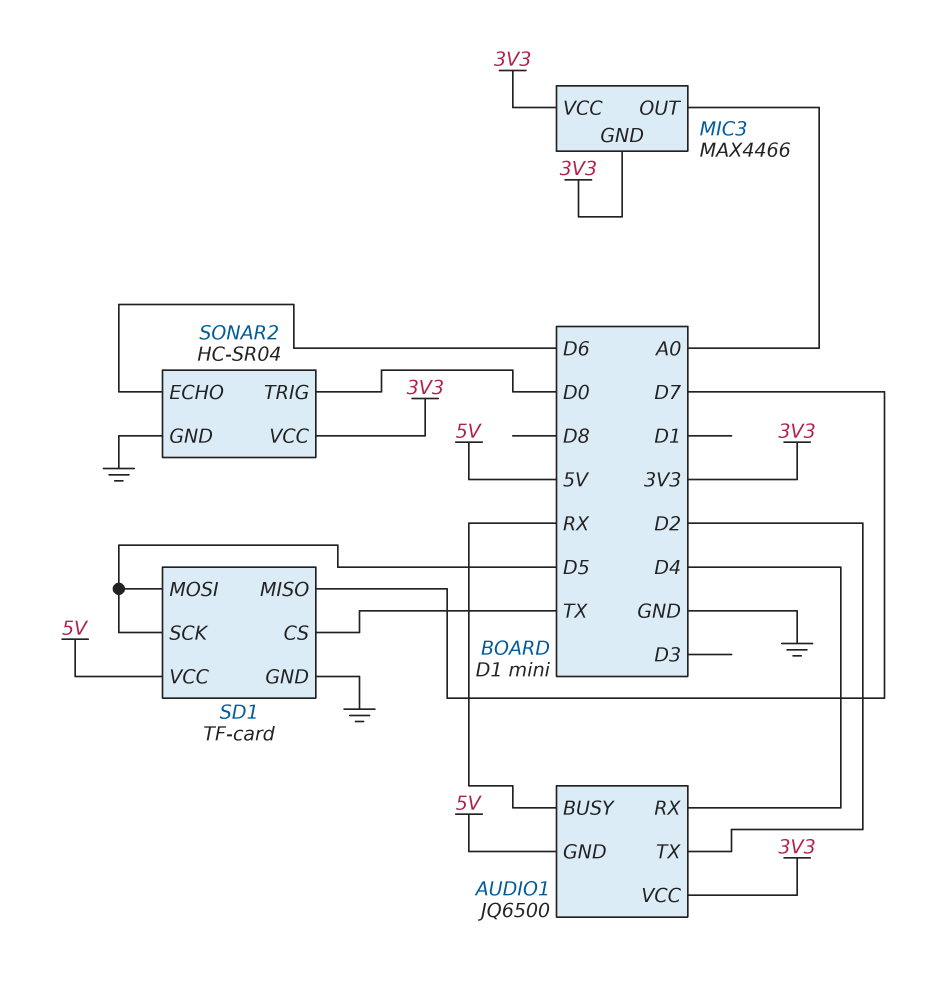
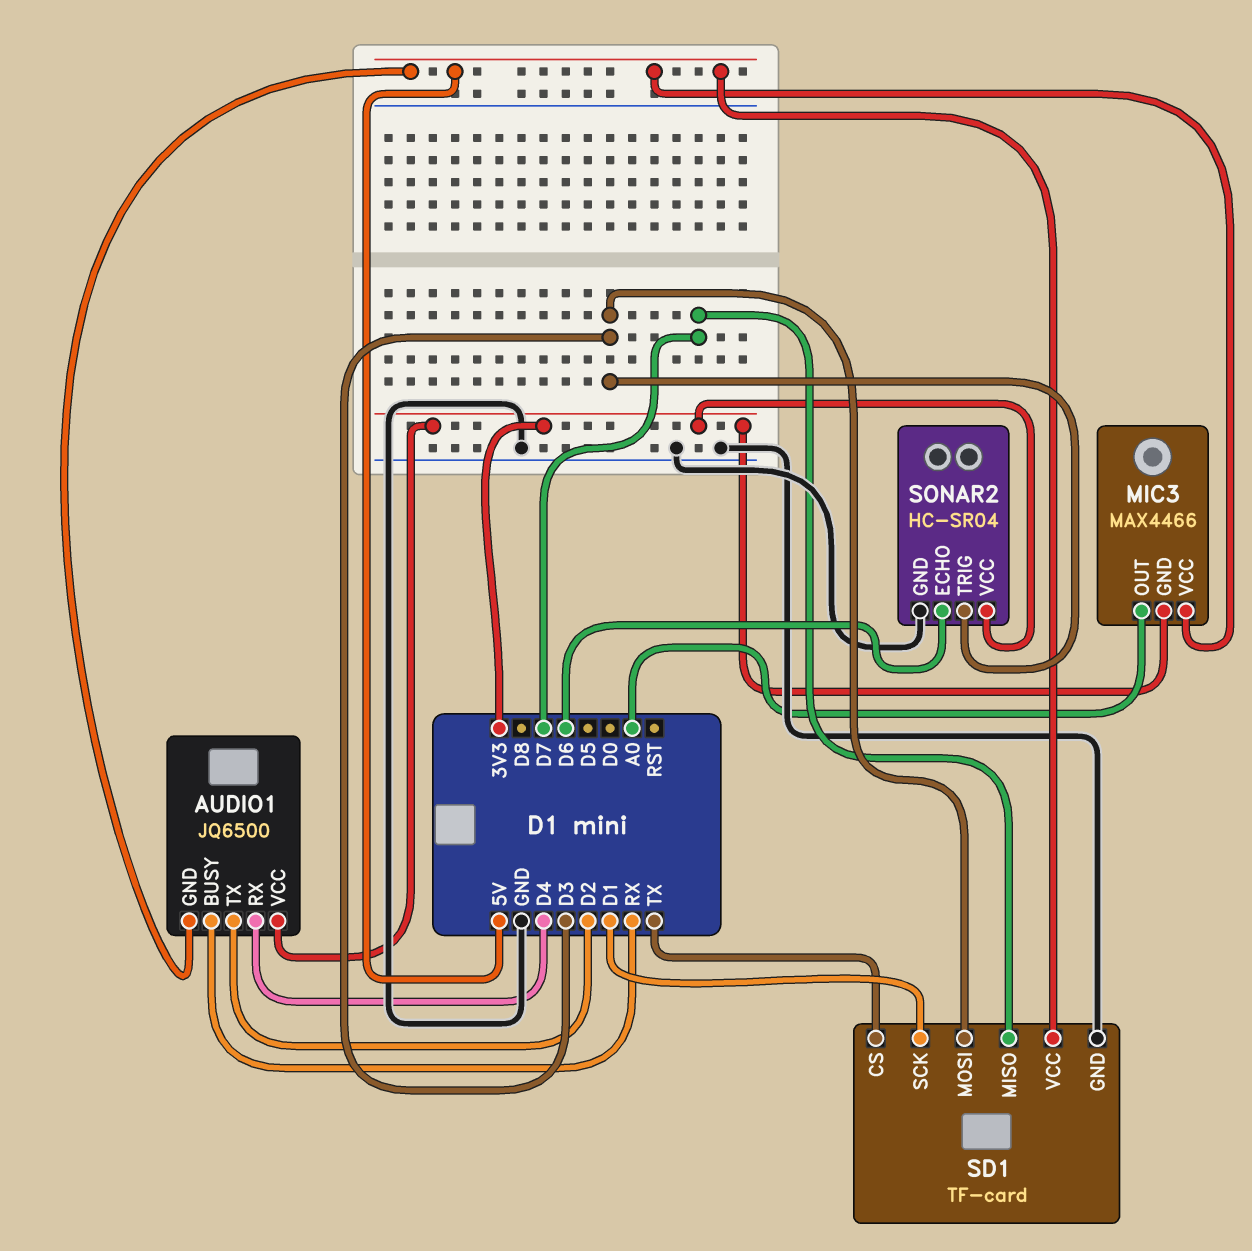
MIC3 pin VCC: 3V3 -> 5V
SD1 pin MOSI: D5 -> D3
SD1 pin SCK: D5 -> D1
SONAR2 pin TRIG: D0 -> D3

